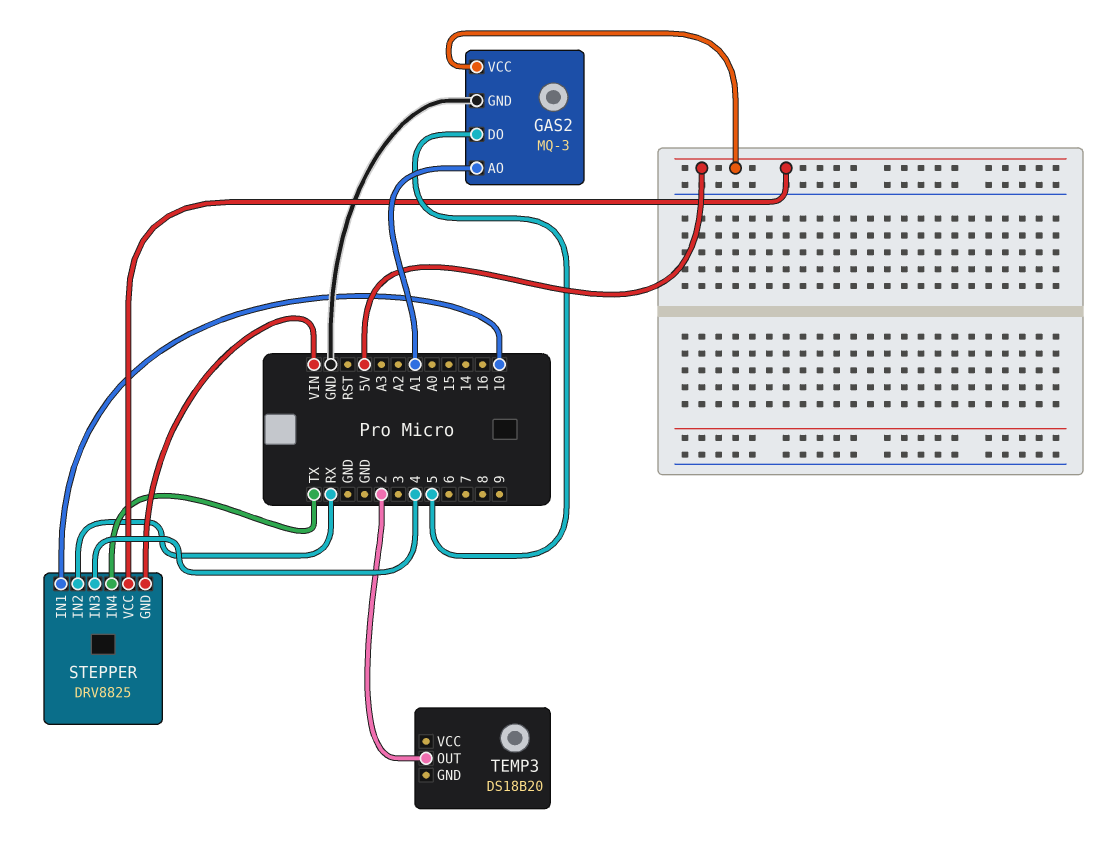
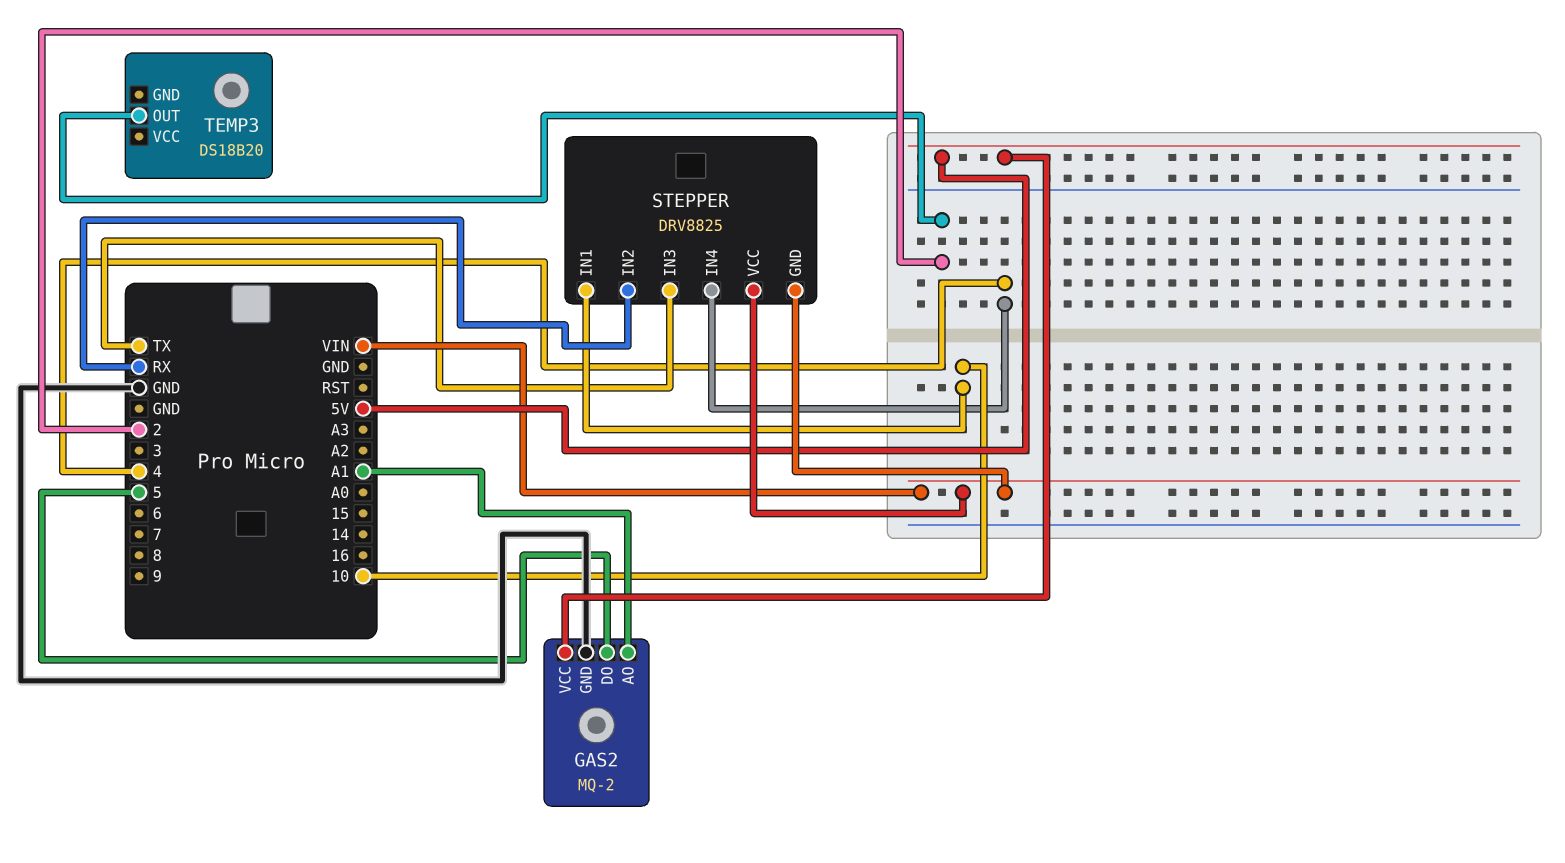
GAS2: MQ-3 -> MQ-2
STEPPER pin IN3: 4 -> TX
STEPPER pin IN4: TX -> 4
STEPPER pin VCC: 5V -> VIN

